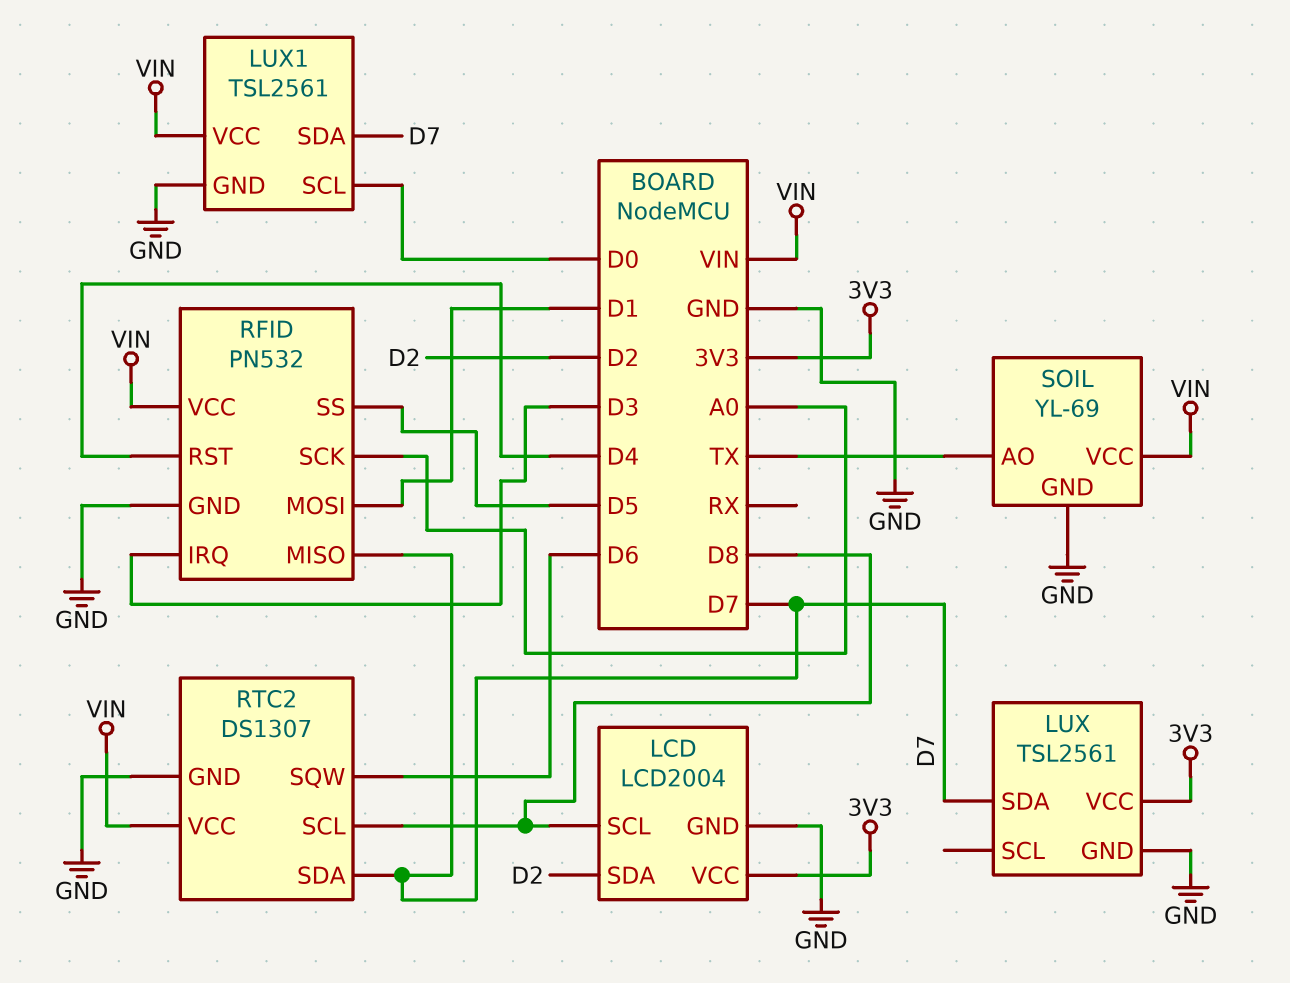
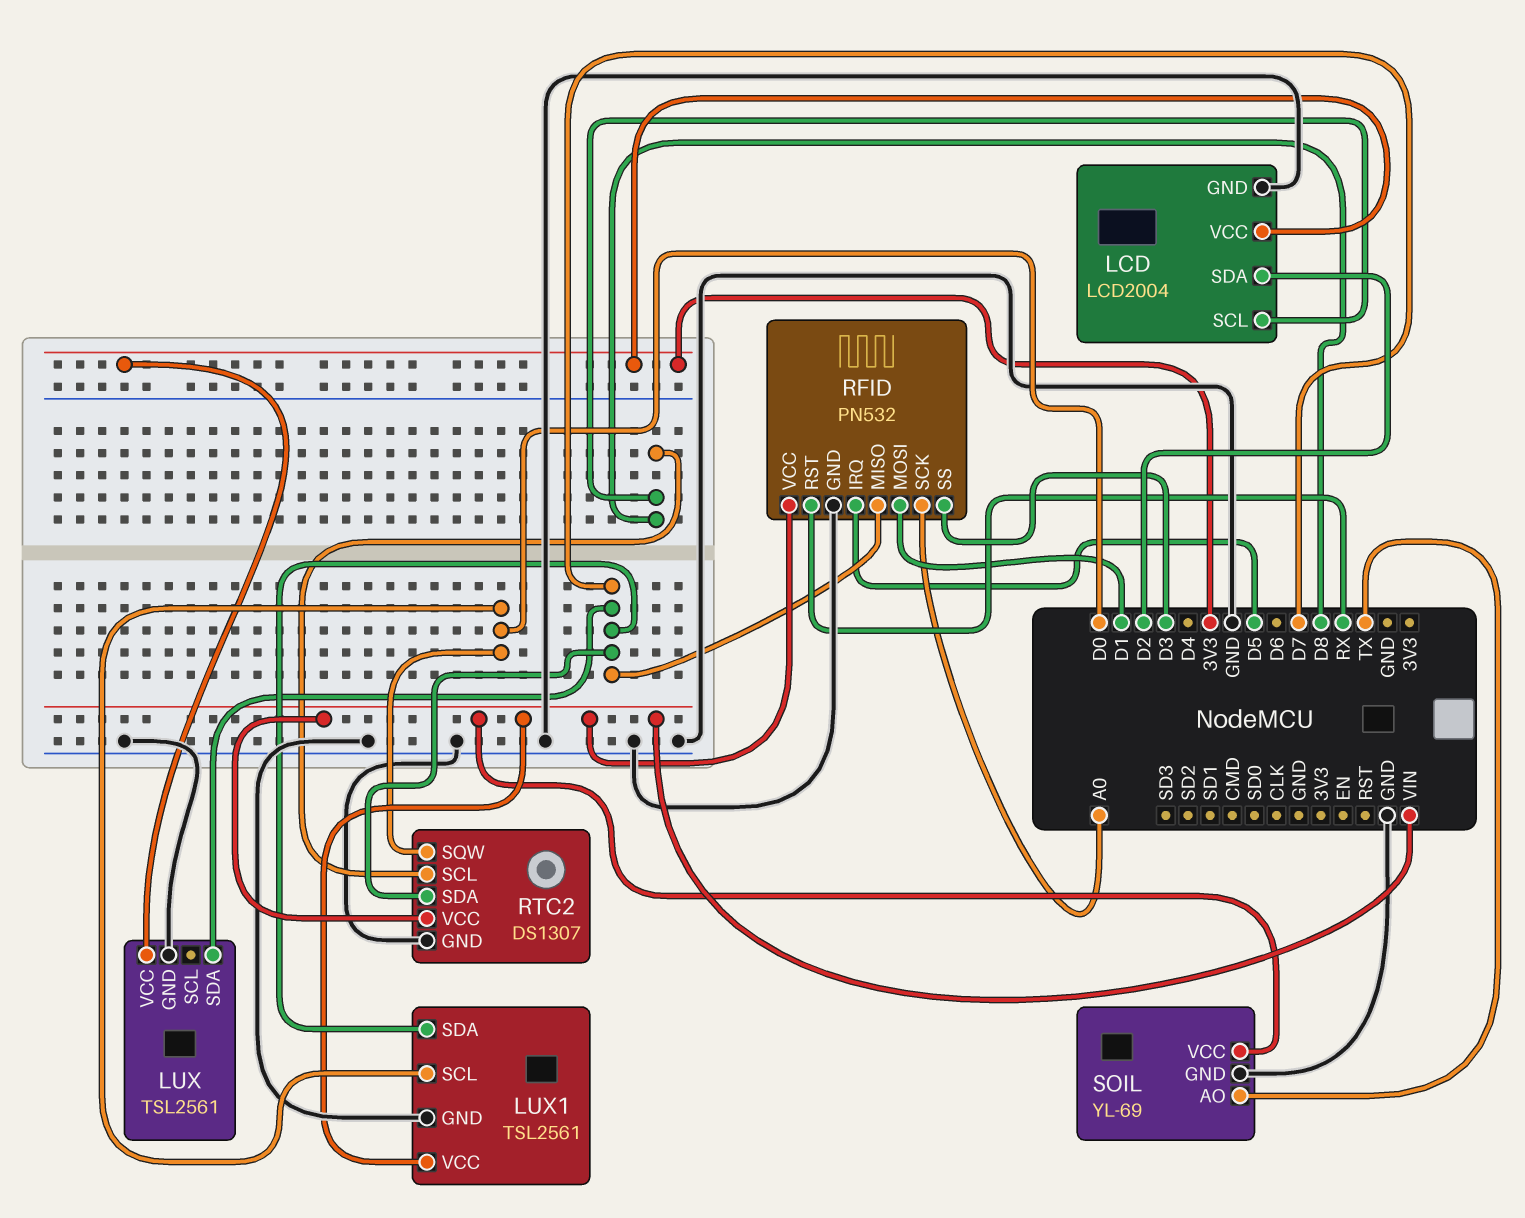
RFID pin IRQ: D3 -> D5
RFID pin RST: D4 -> RX
RFID pin SS: D5 -> D3
RTC2 pin SQW: D6 -> D0

